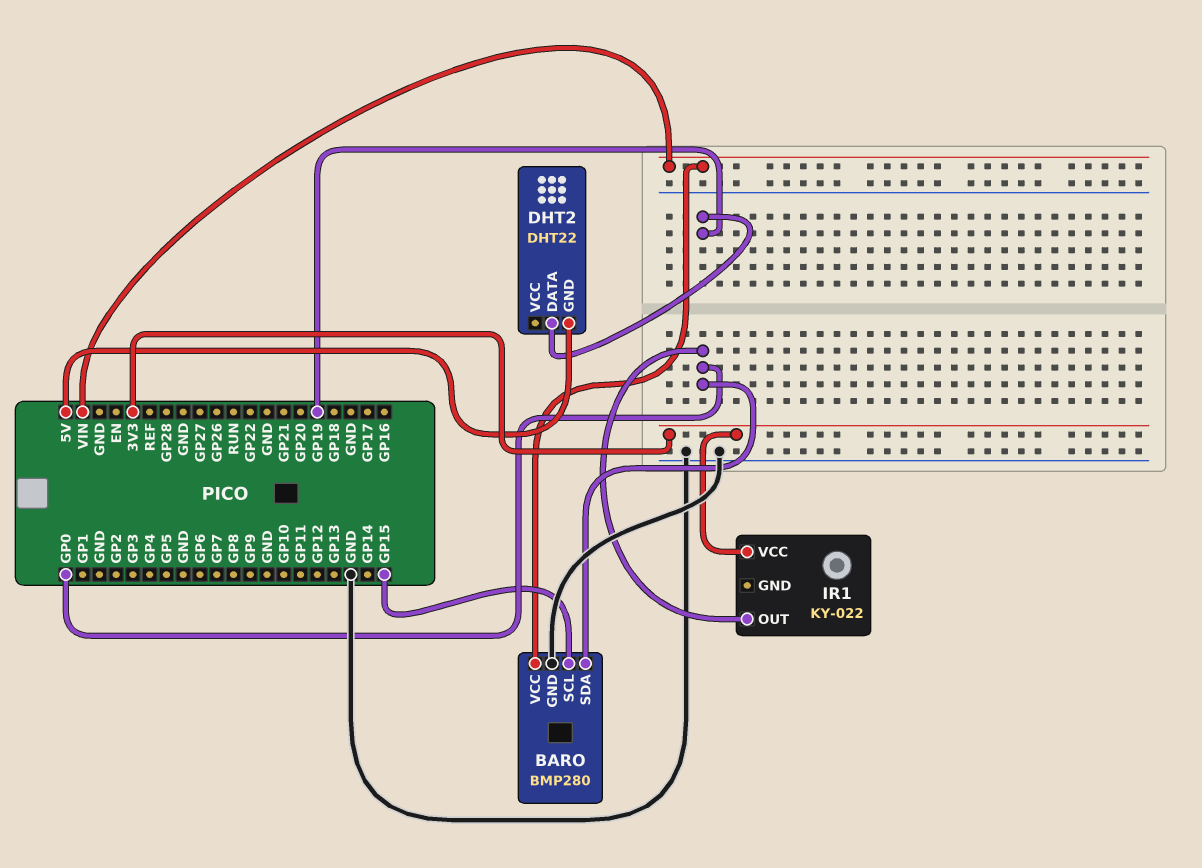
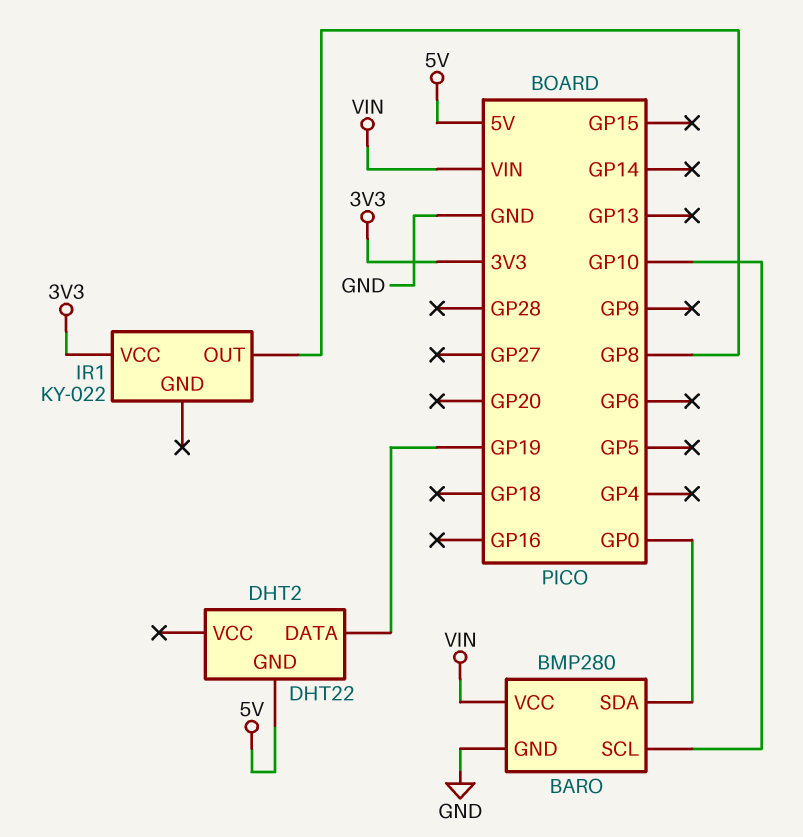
BARO pin SCL: GP15 -> GP10
IR1 pin OUT: GP0 -> GP8

